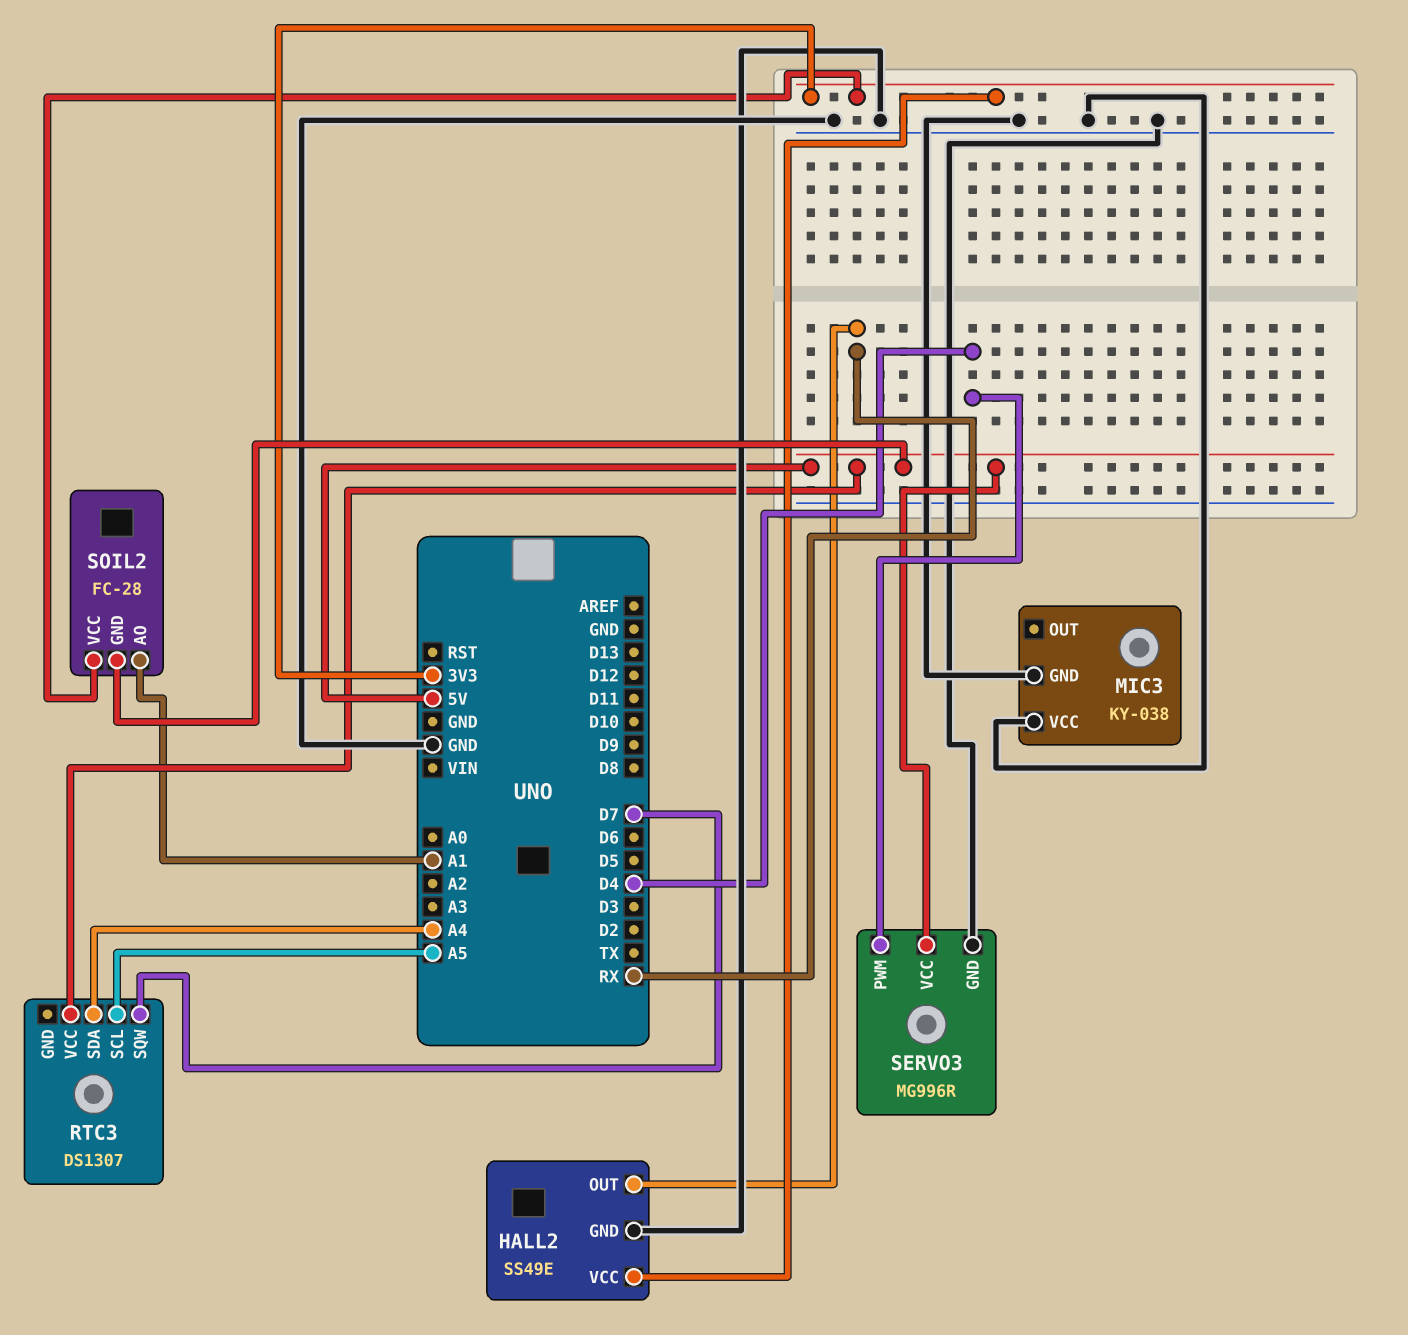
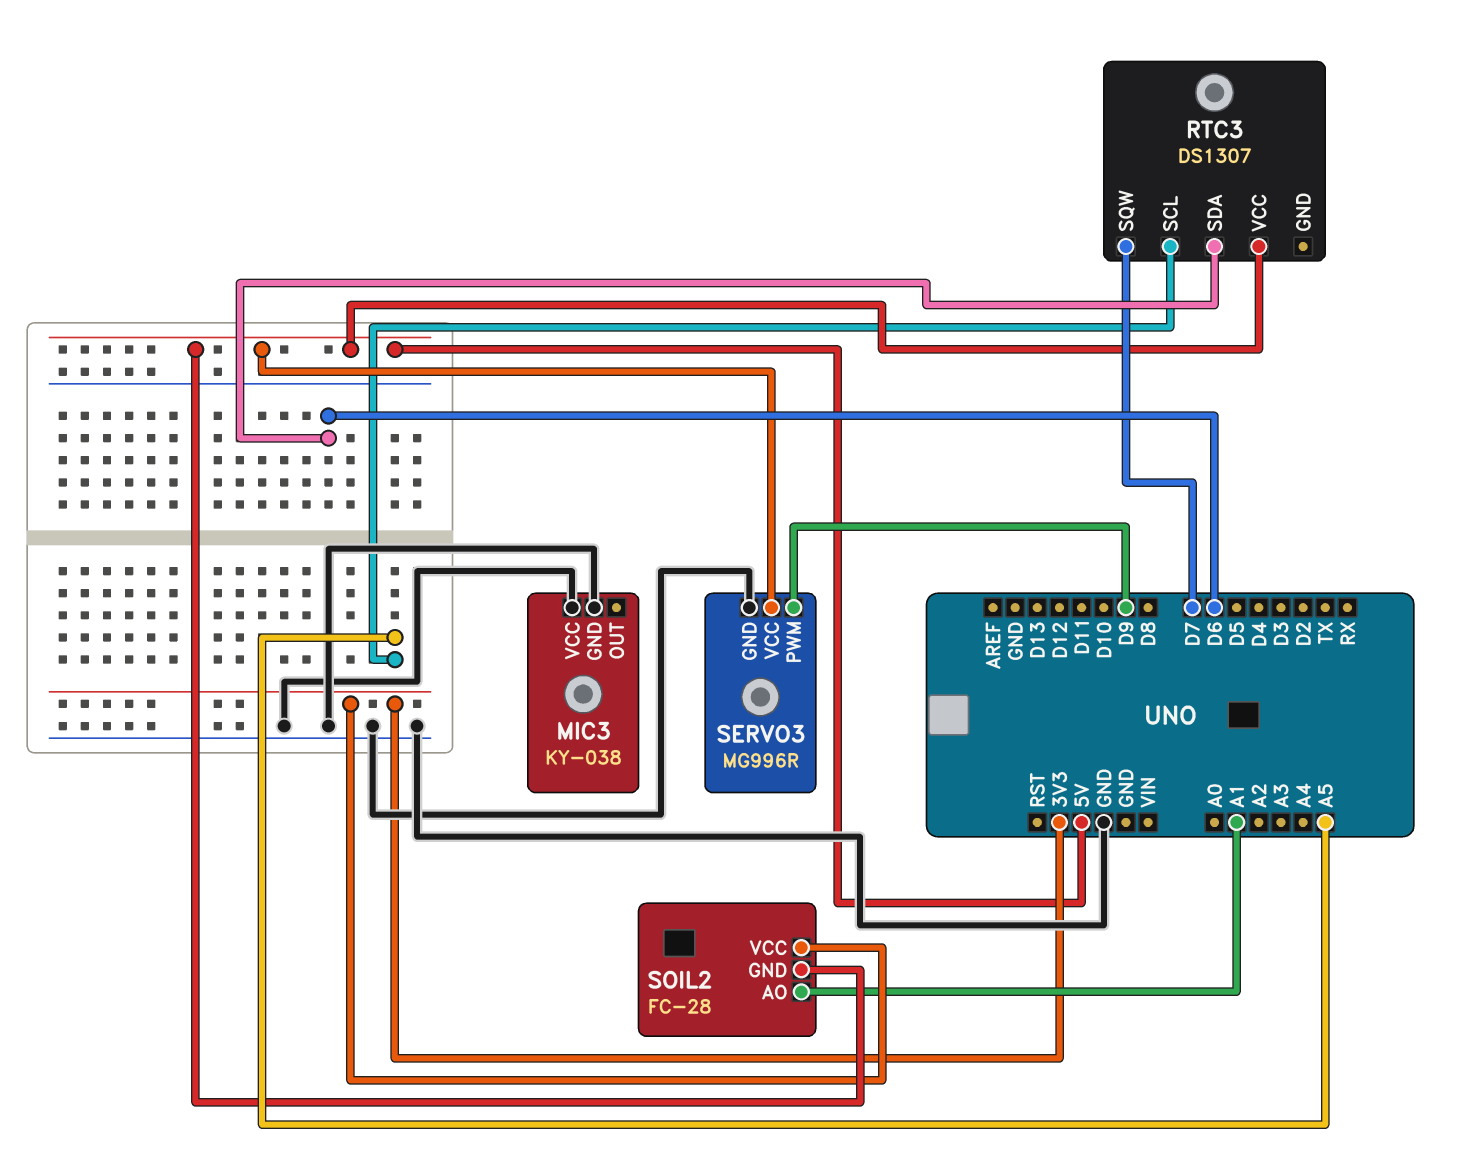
HALL2: SS49E -> none
HALL2 pin GND: GND -> none
HALL2 pin OUT: RX -> none
HALL2 pin VCC: 3V3 -> none
RTC3 pin SDA: A4 -> D6
SERVO3 pin PWM: D4 -> D9

